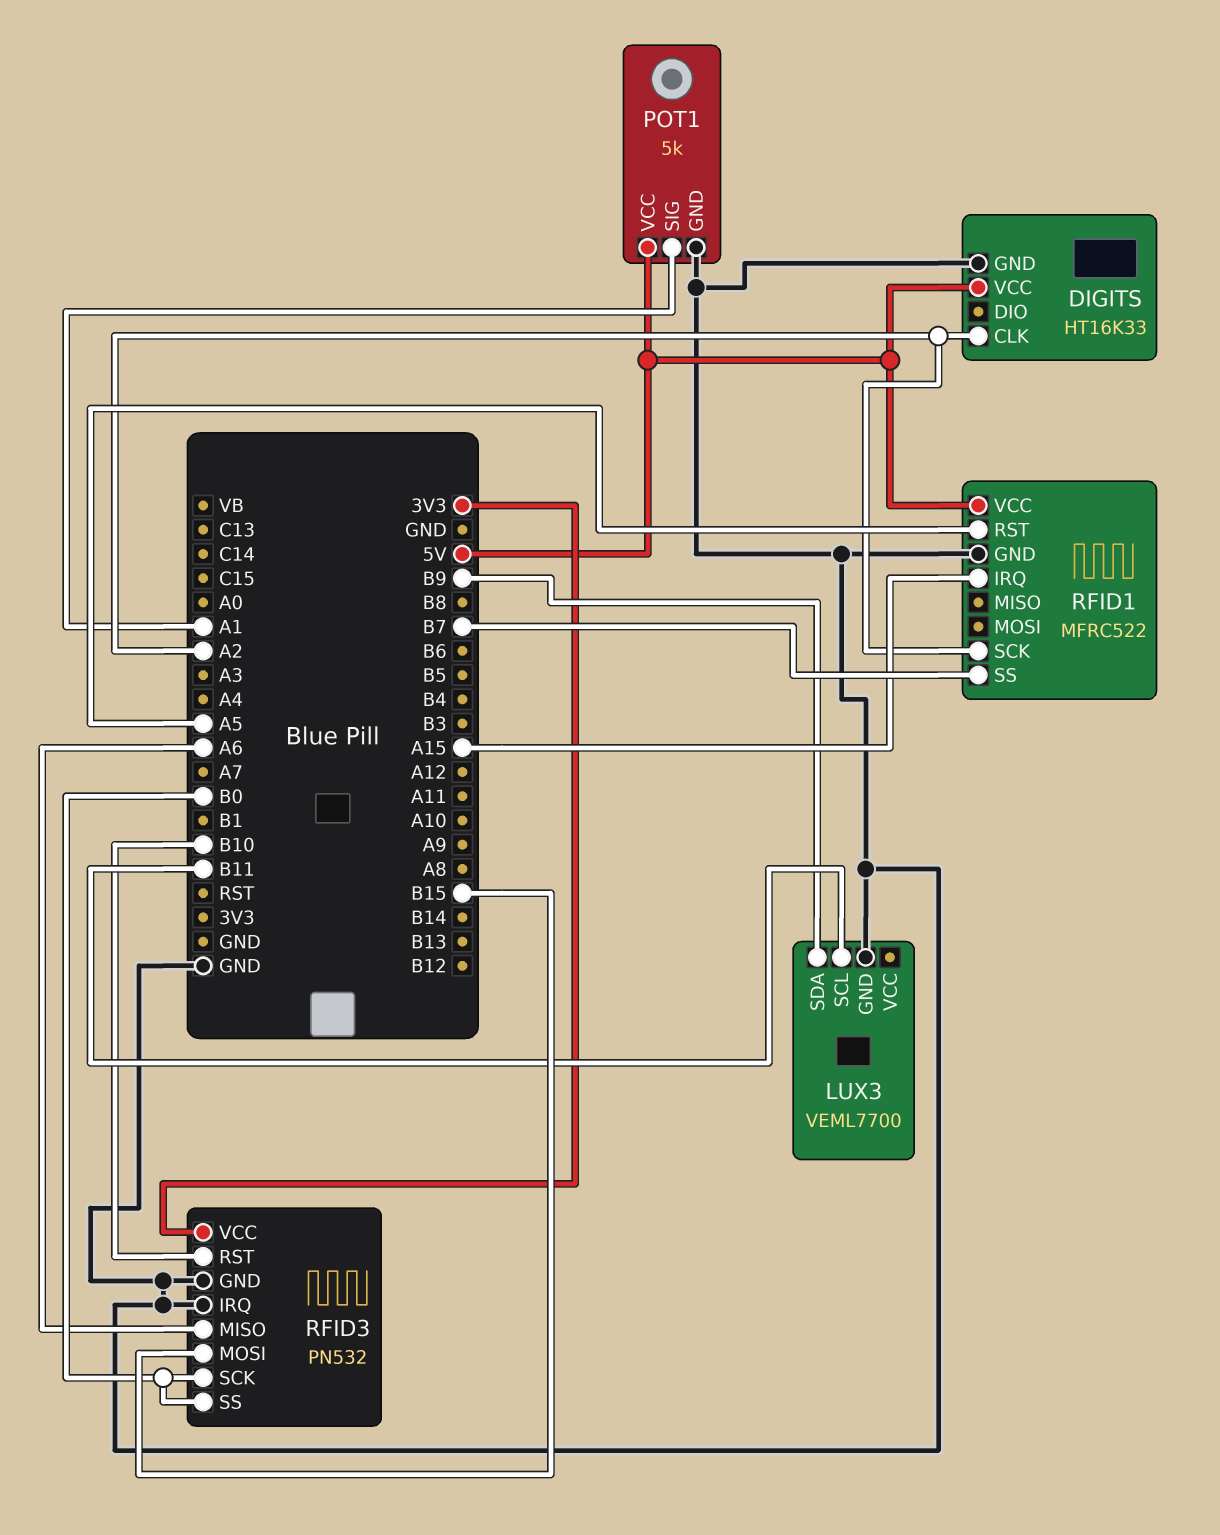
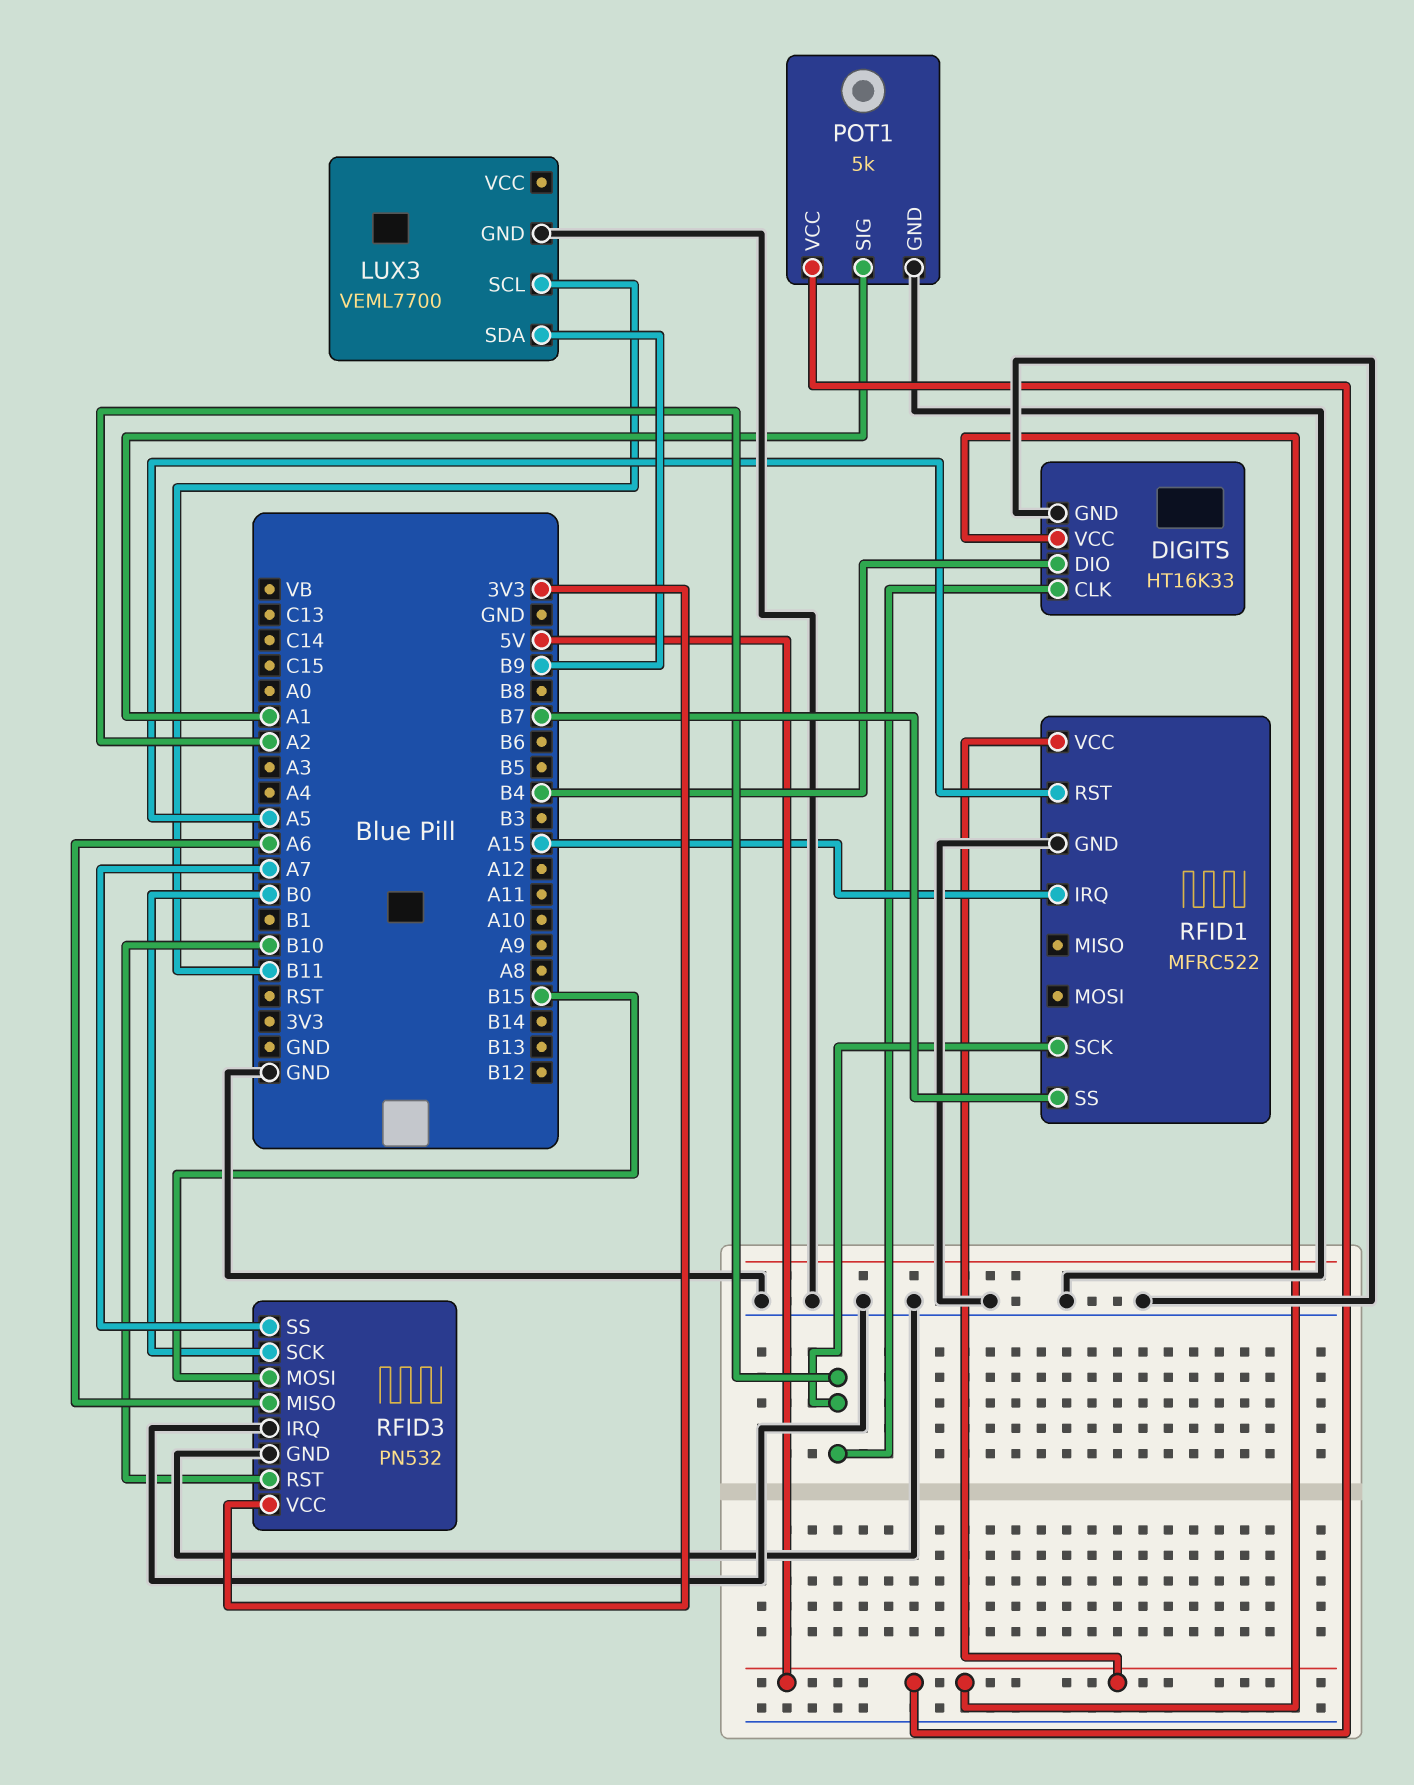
DIGITS pin DIO: none -> B4
RFID3 pin SS: B0 -> A7

